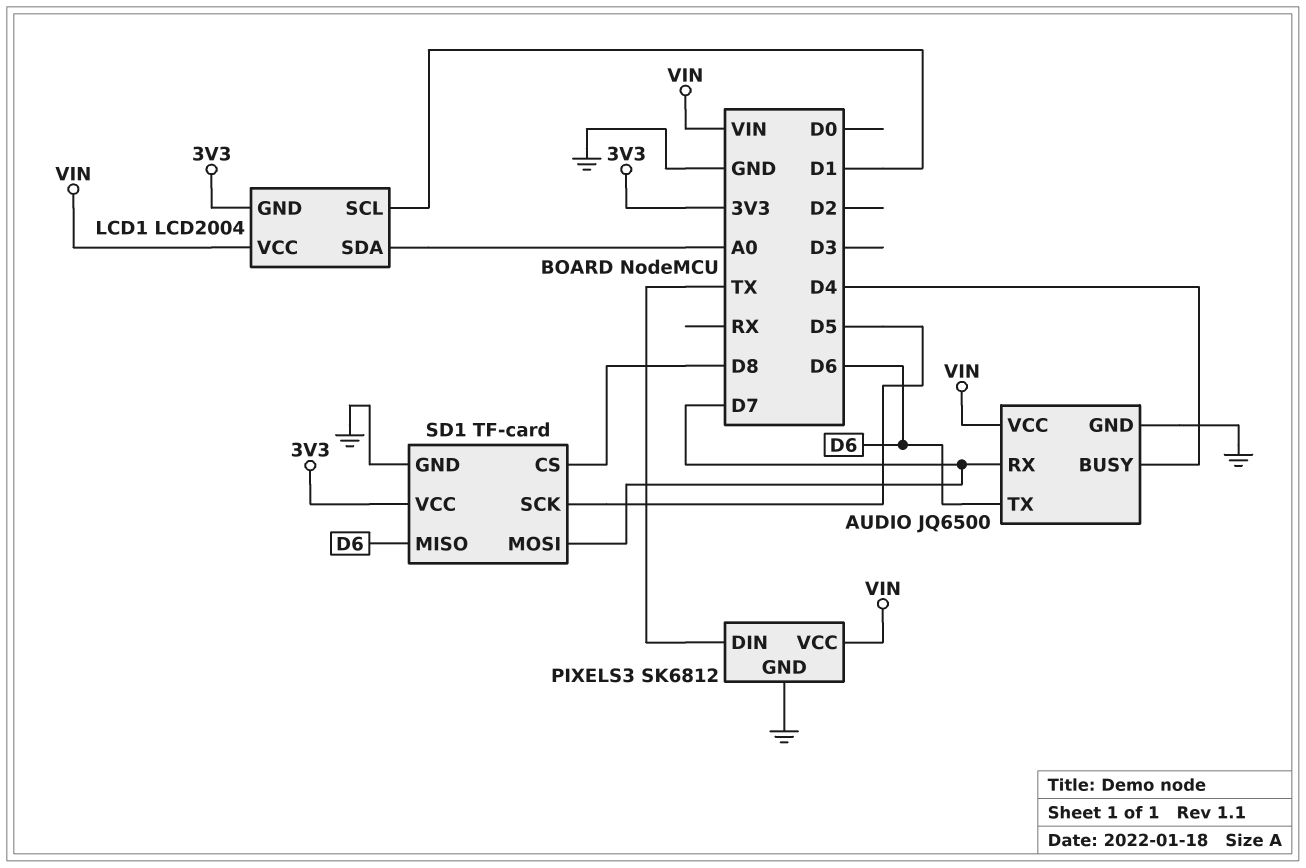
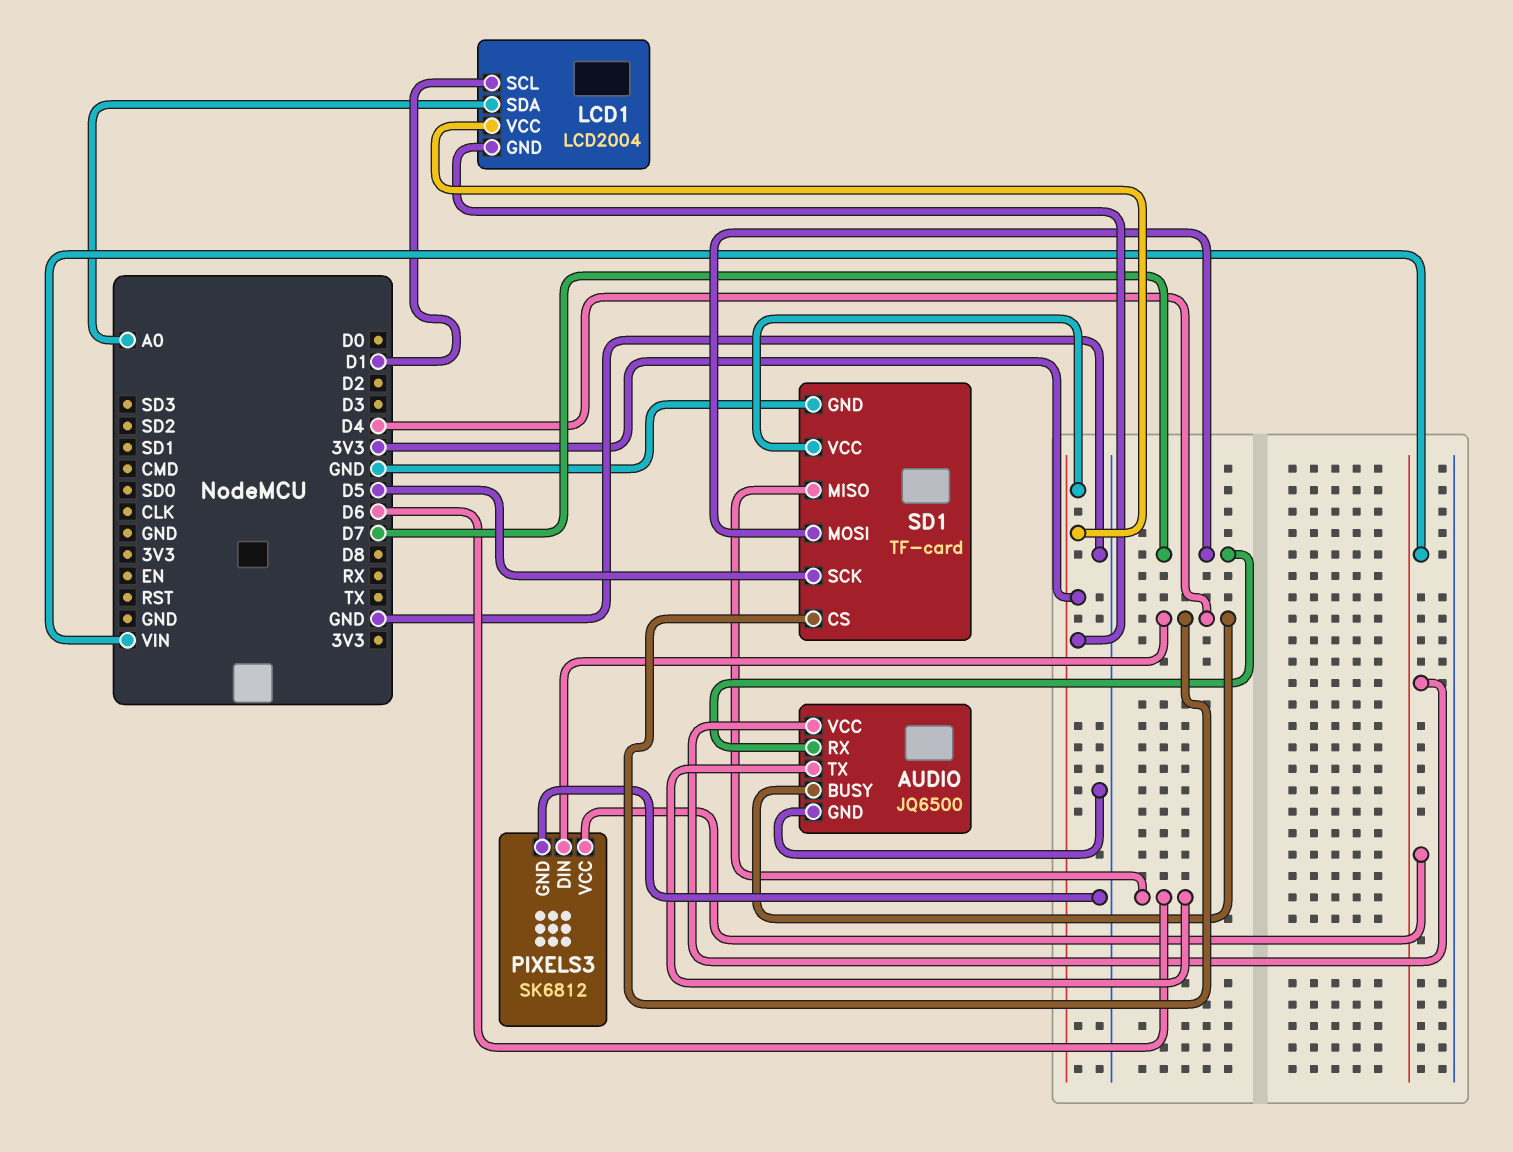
LCD1 pin VCC: VIN -> 3V3
PIXELS3 pin DIN: TX -> D4
SD1 pin CS: D8 -> D4

